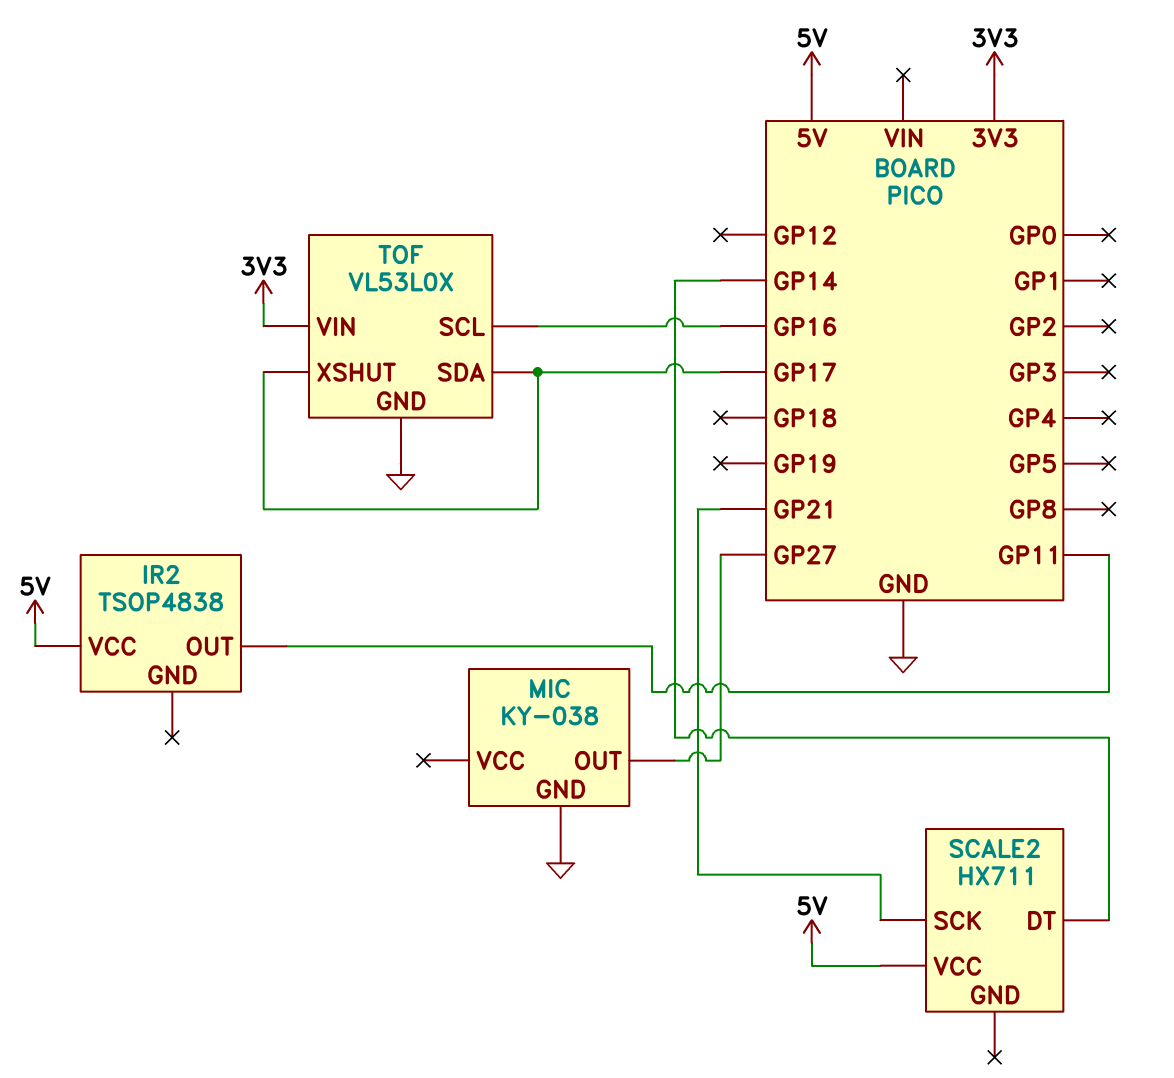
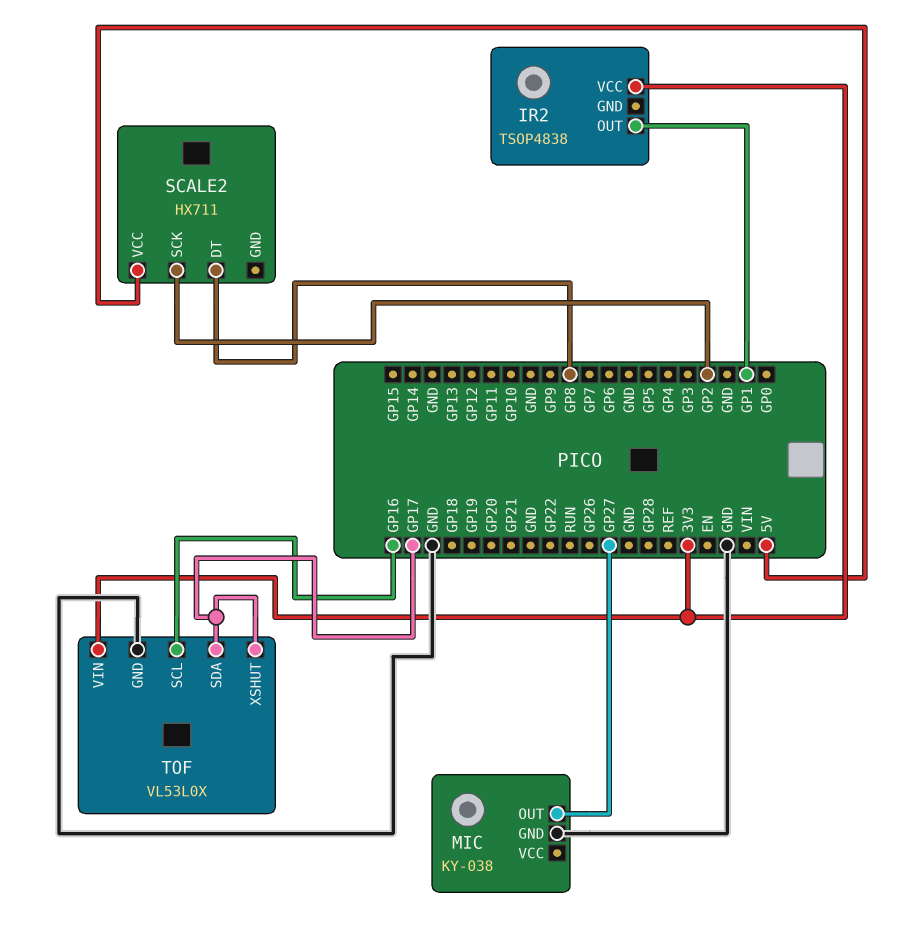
IR2 pin OUT: GP11 -> GP1
IR2 pin VCC: 5V -> 3V3
SCALE2 pin DT: GP14 -> GP8
SCALE2 pin SCK: GP21 -> GP2

